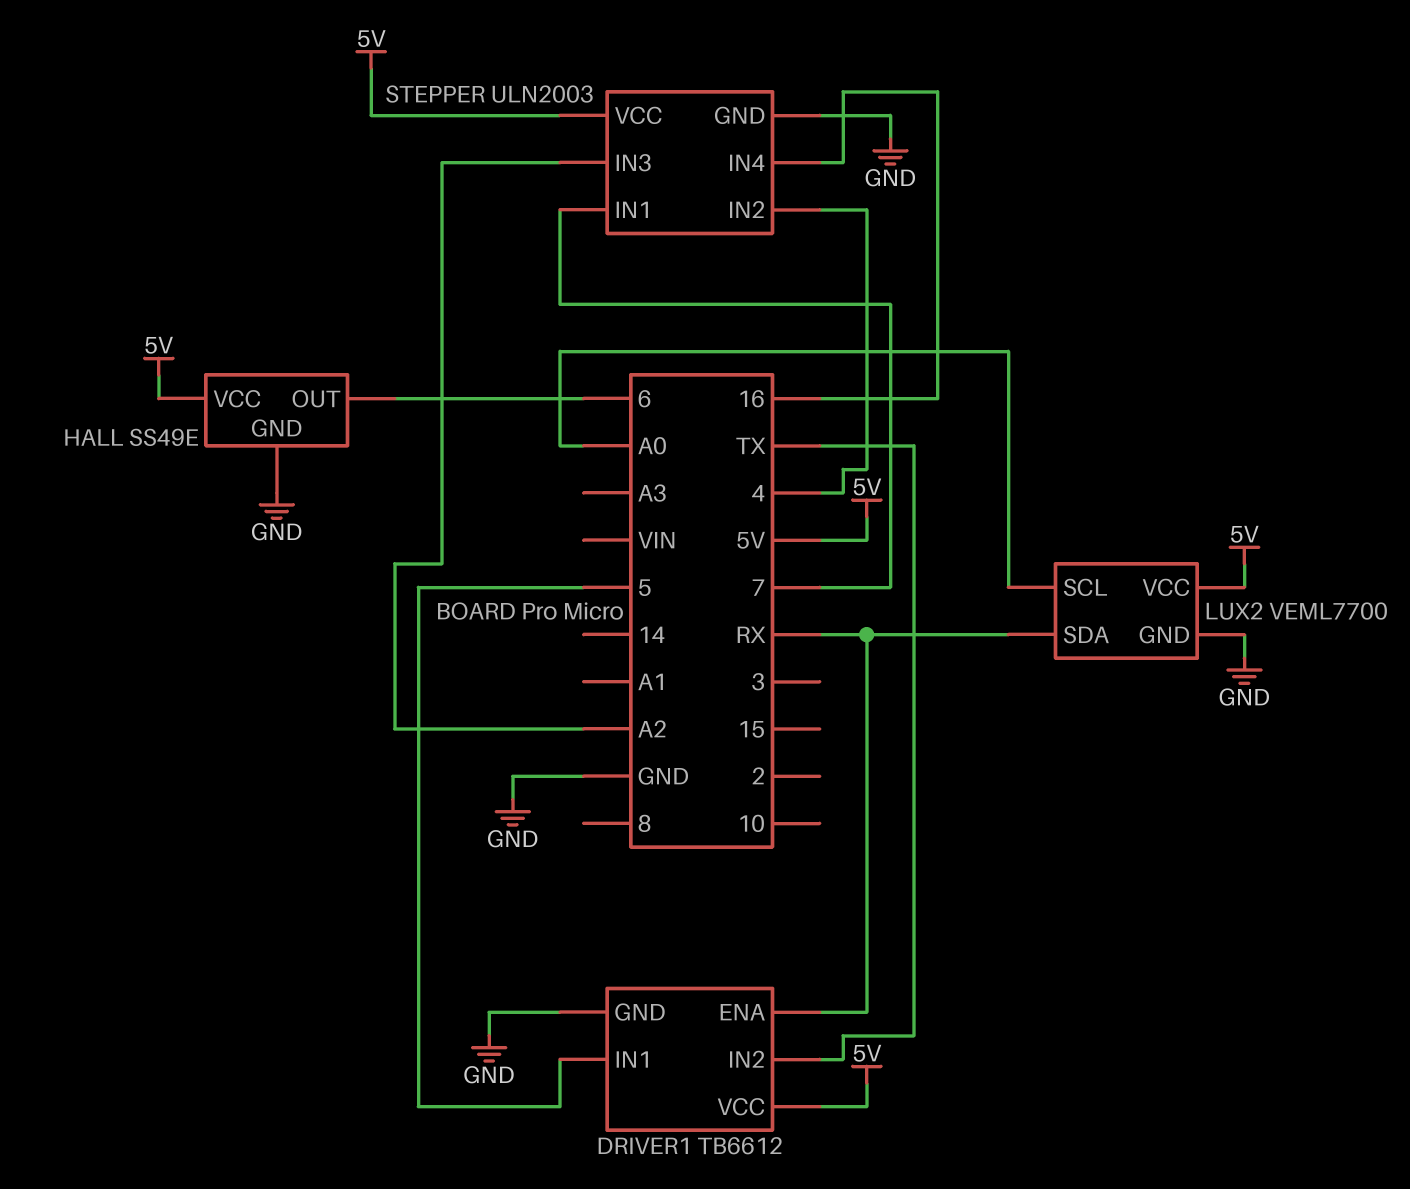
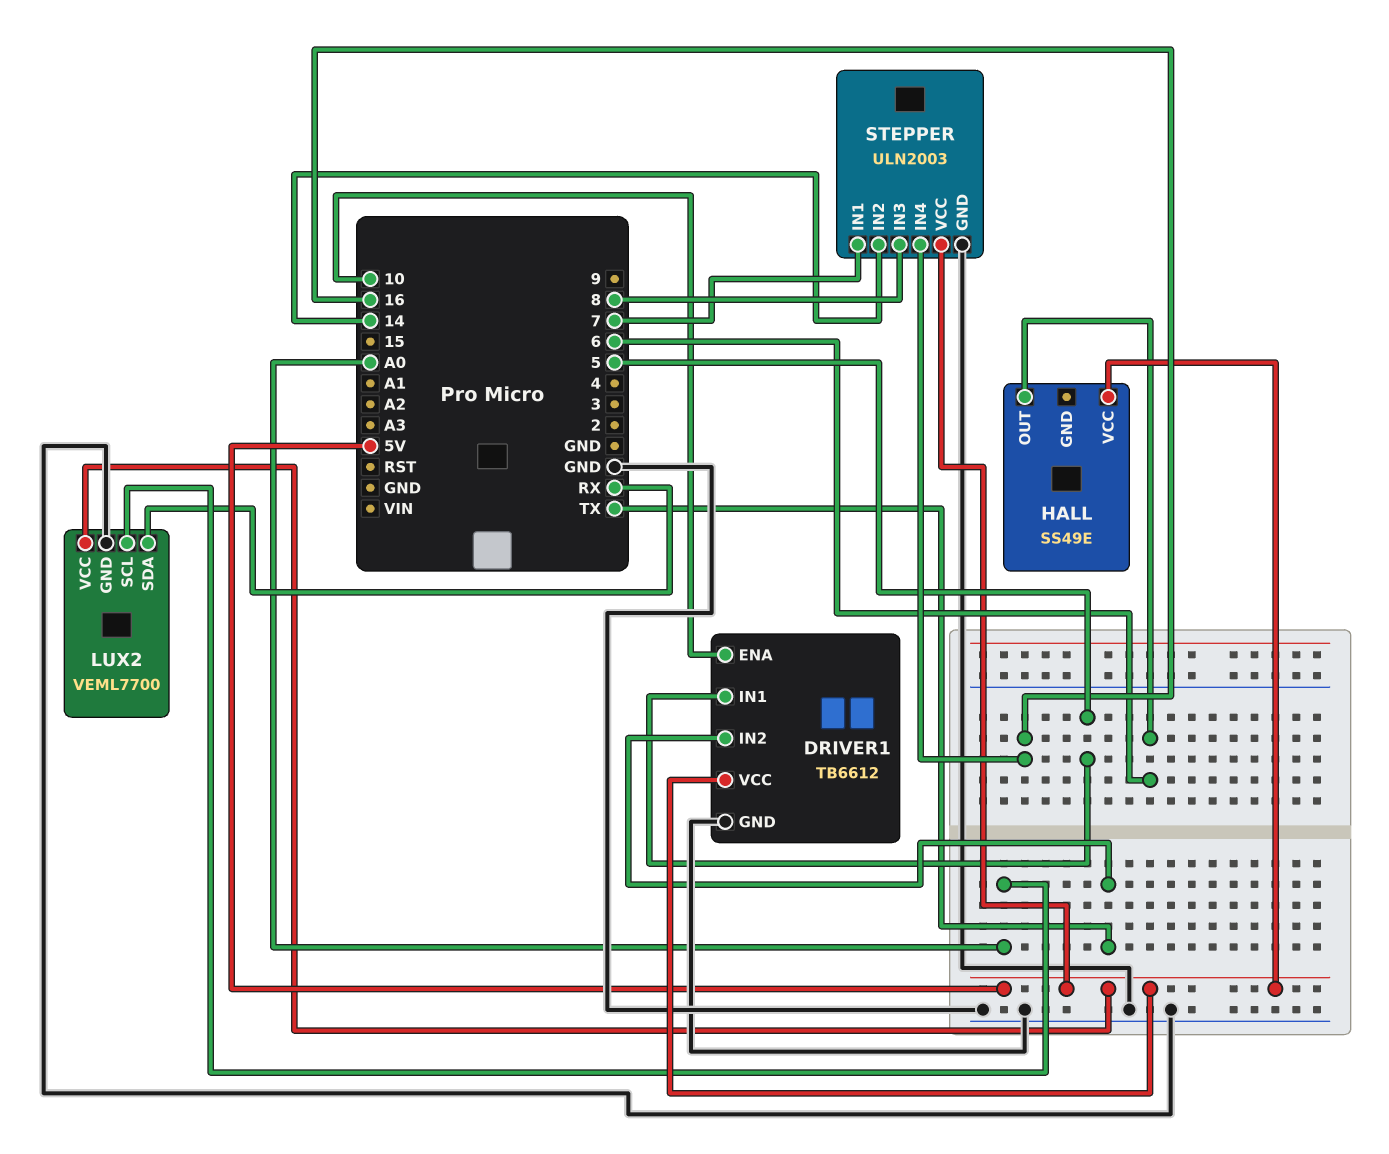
DRIVER1 pin ENA: RX -> 10
HALL pin GND: GND -> none
STEPPER pin IN2: 4 -> 14
STEPPER pin IN3: A2 -> 8

